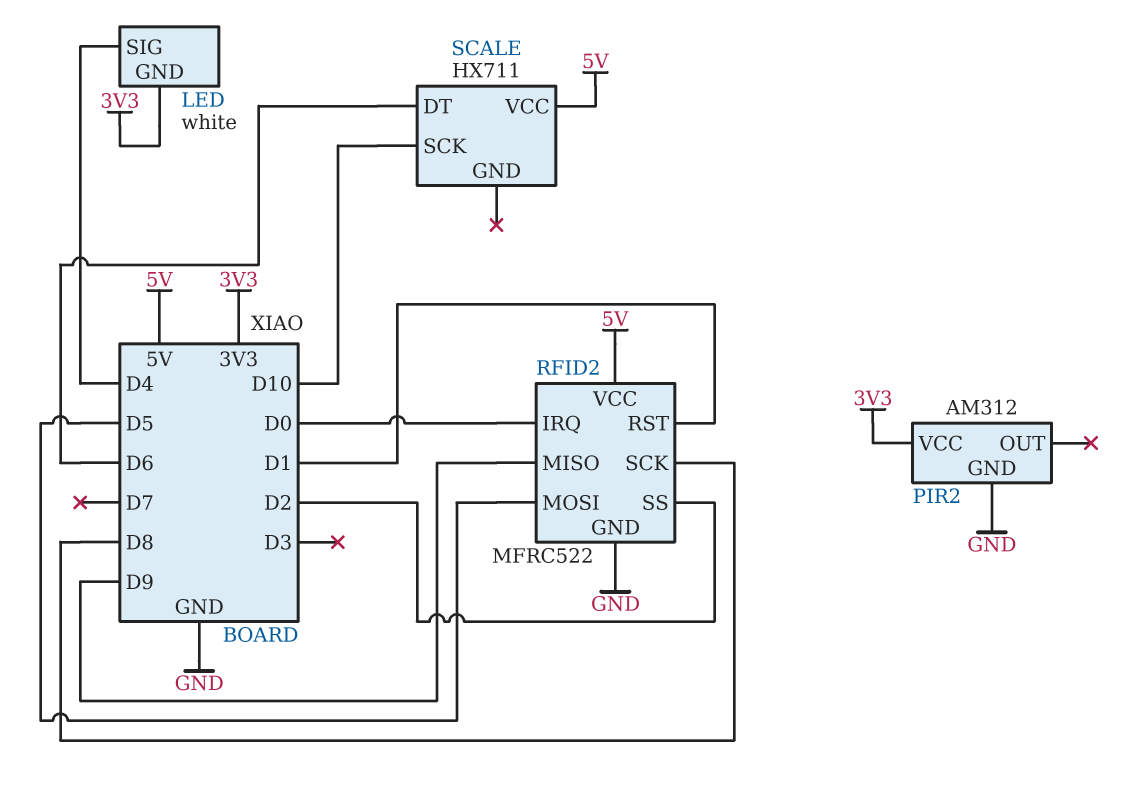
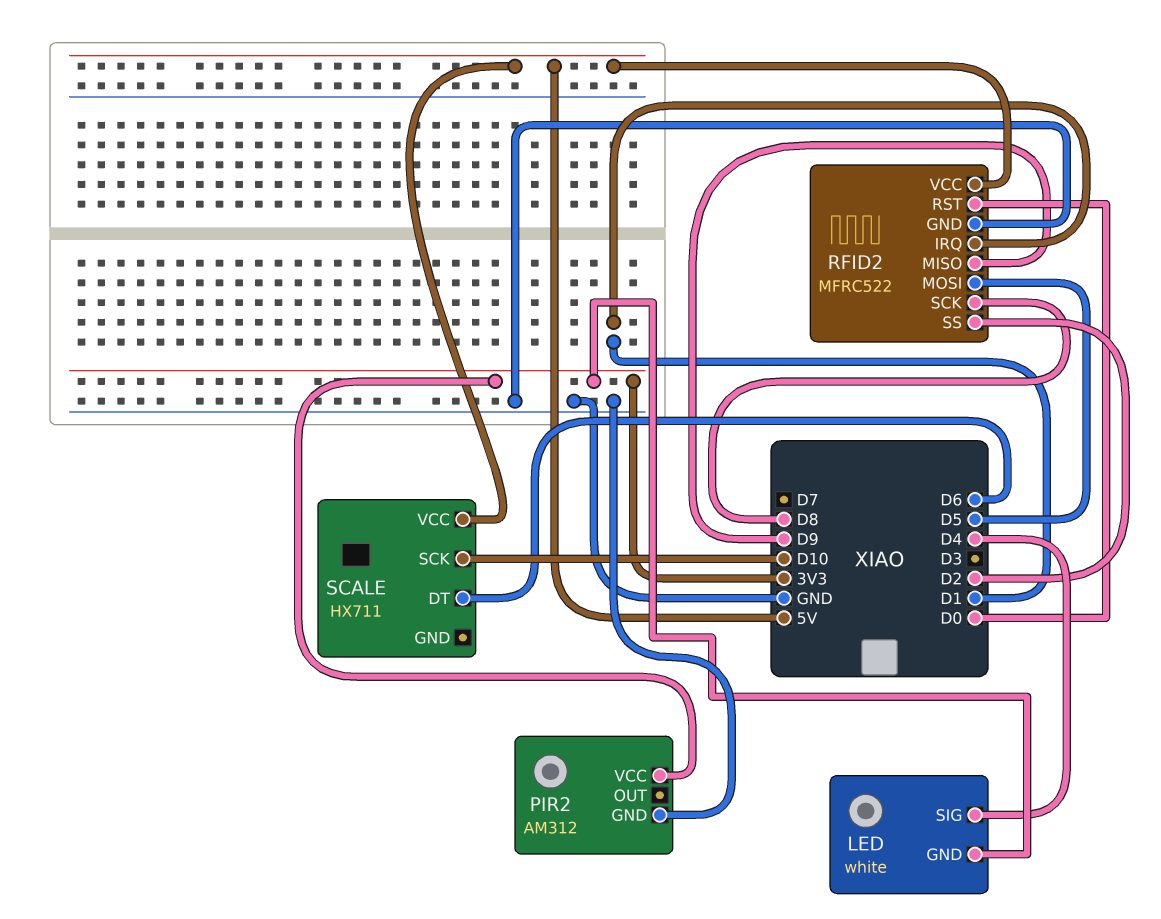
RFID2 pin IRQ: D0 -> D1
RFID2 pin RST: D1 -> D0

